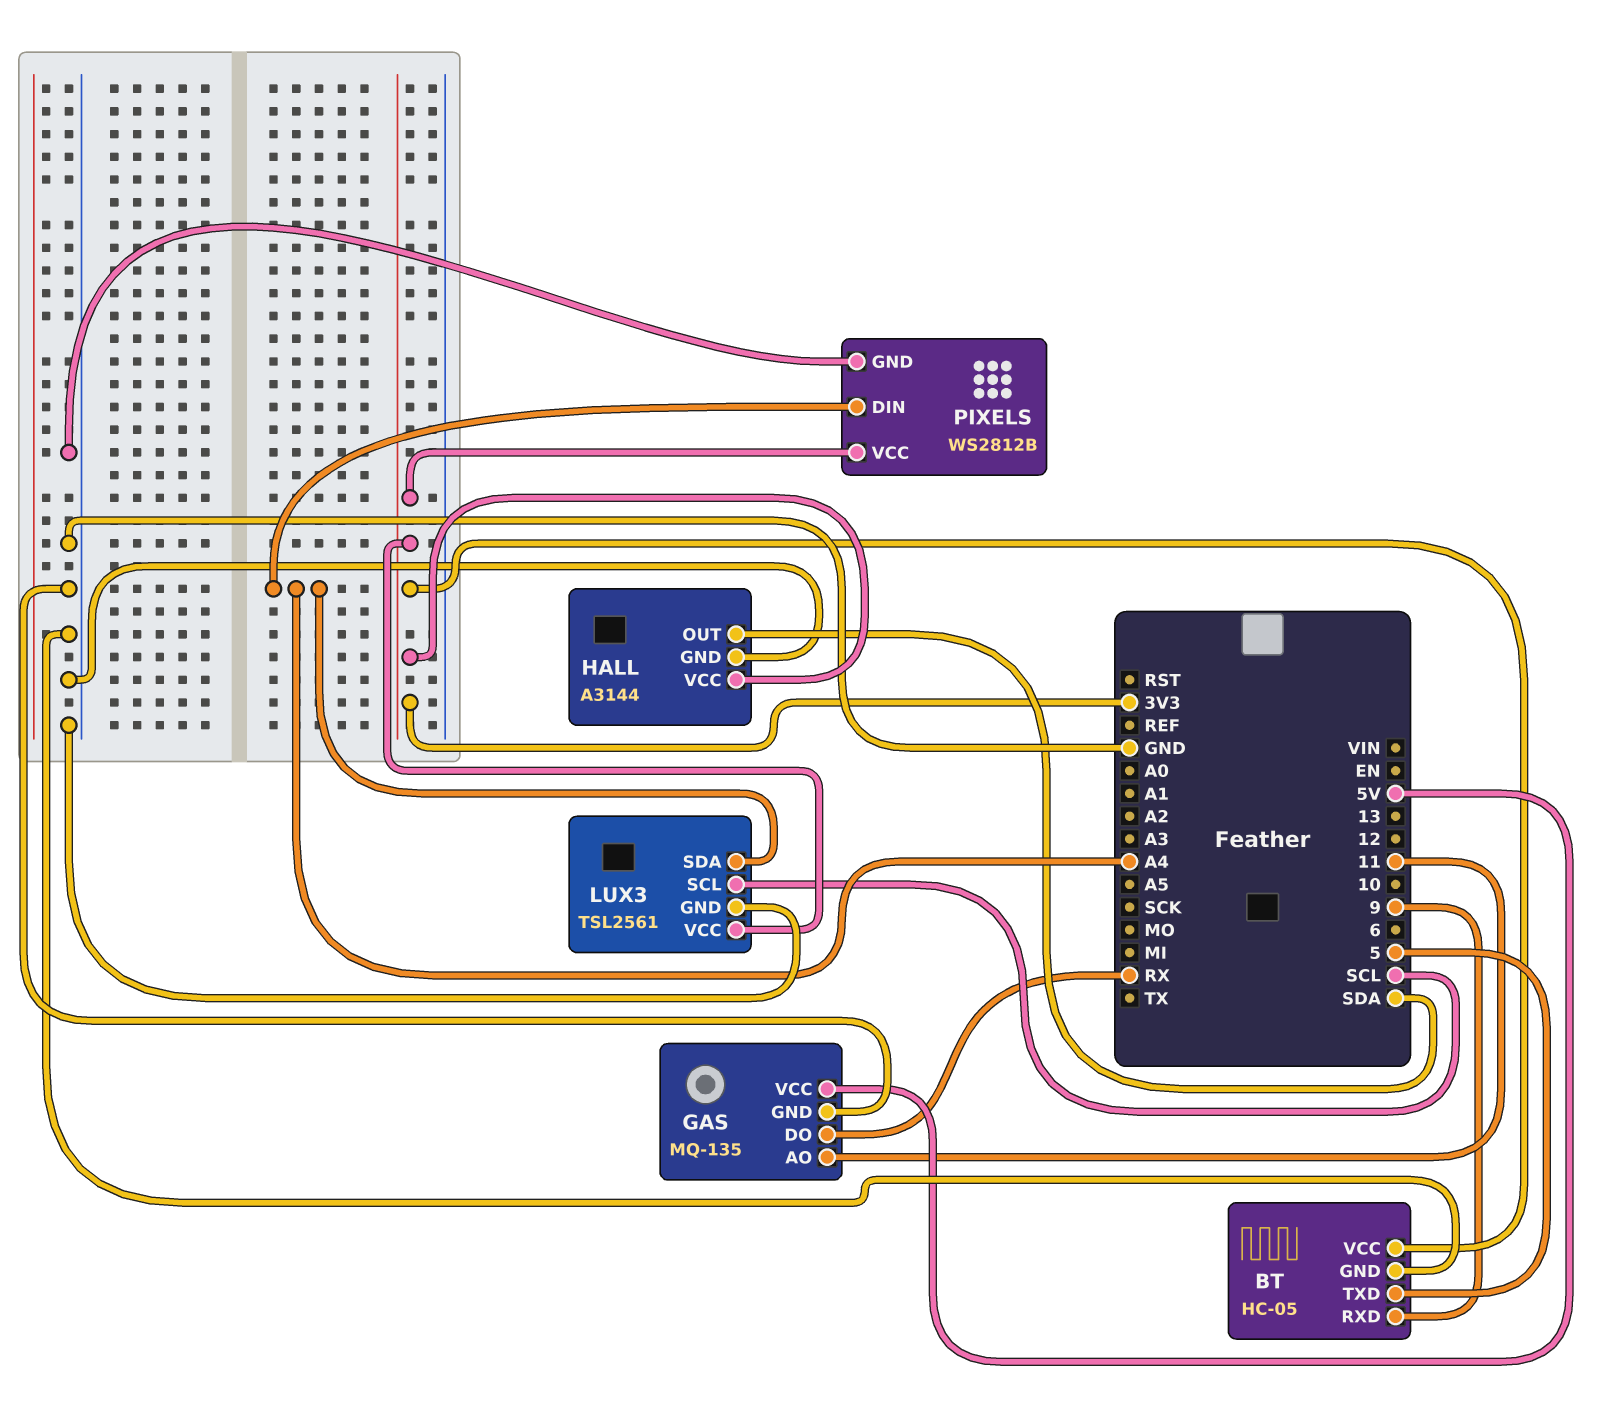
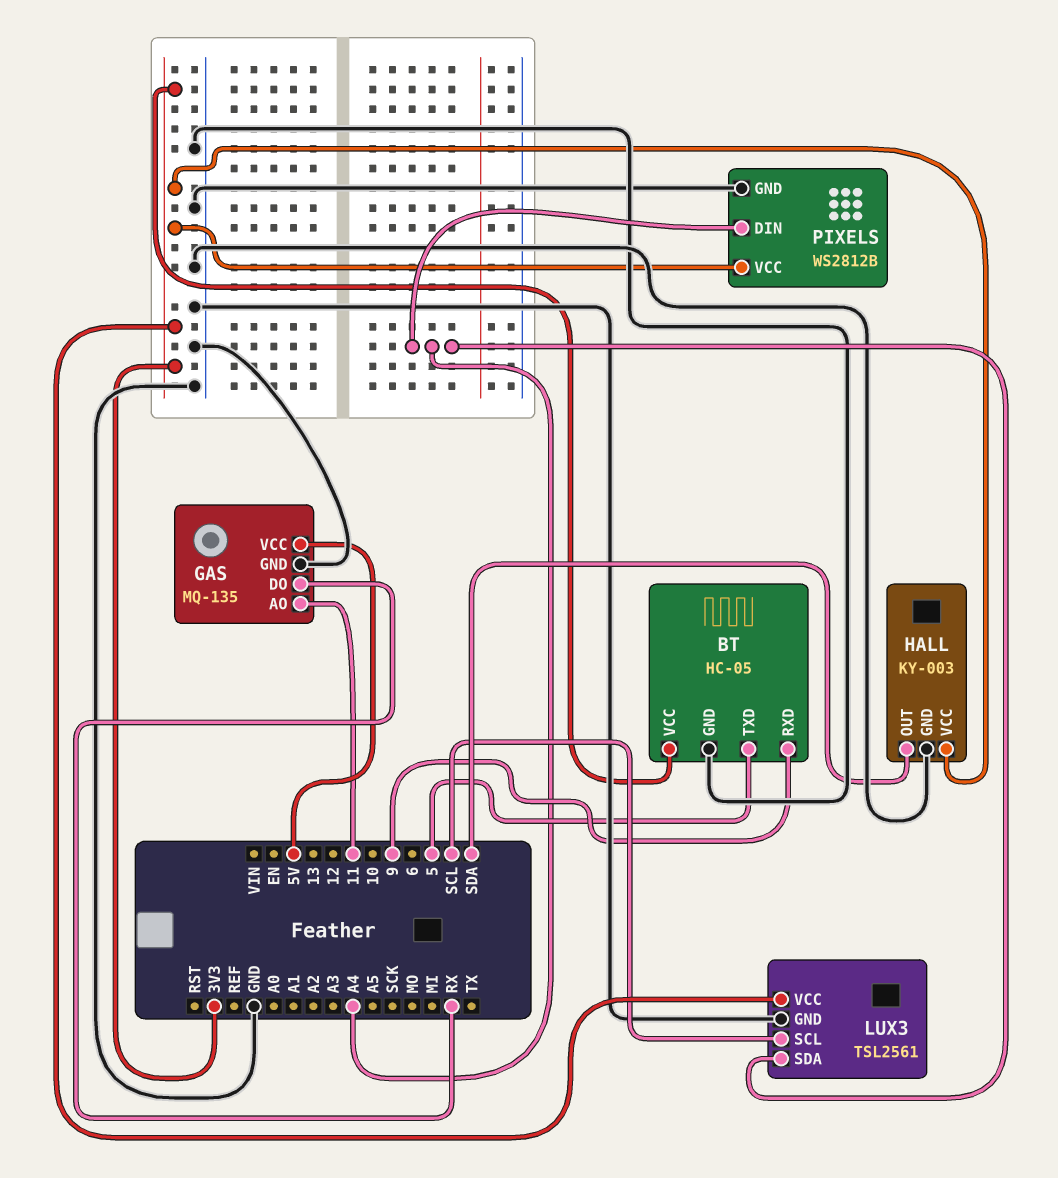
HALL: A3144 -> KY-003

